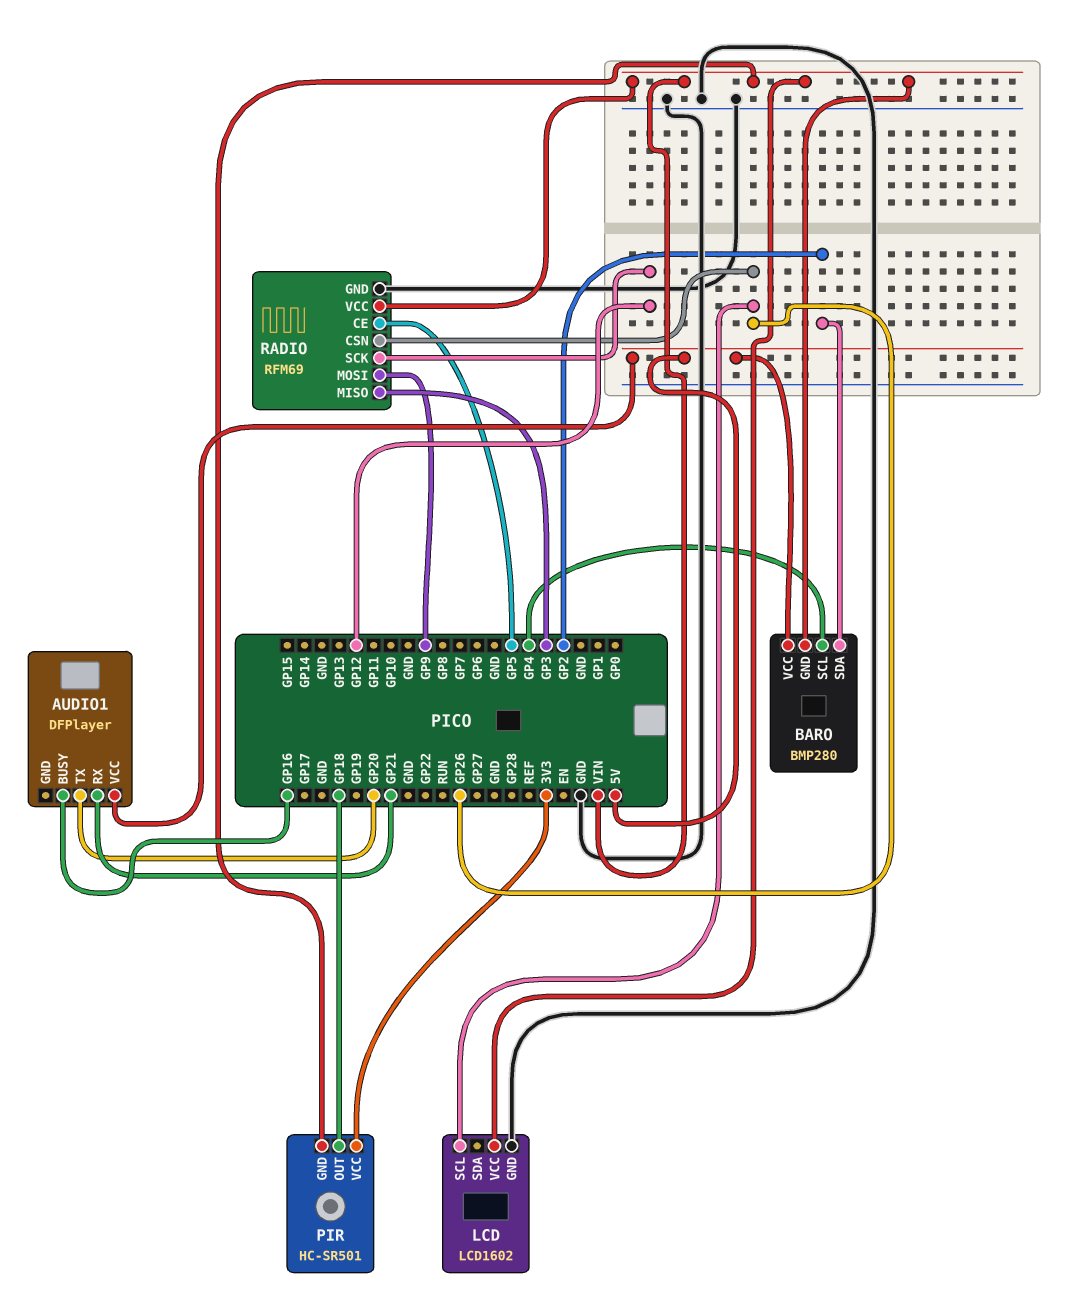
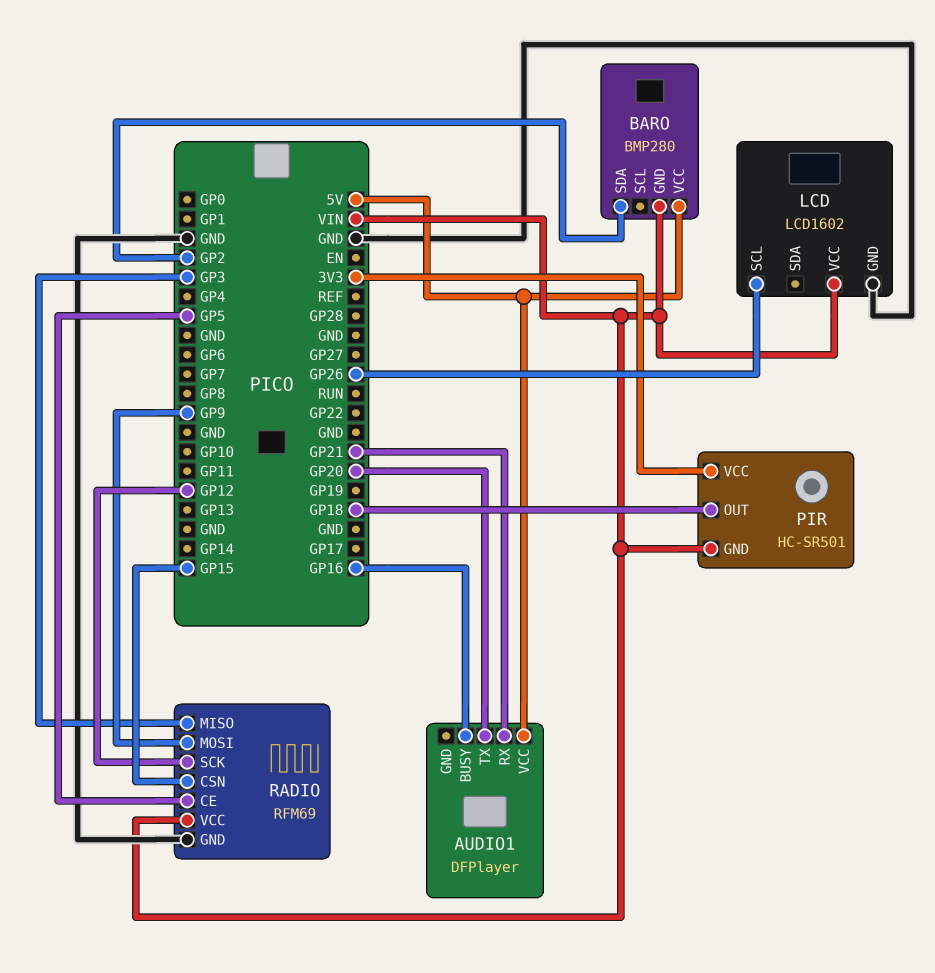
BARO pin SCL: GP4 -> none
RADIO pin CSN: GP26 -> GP15

